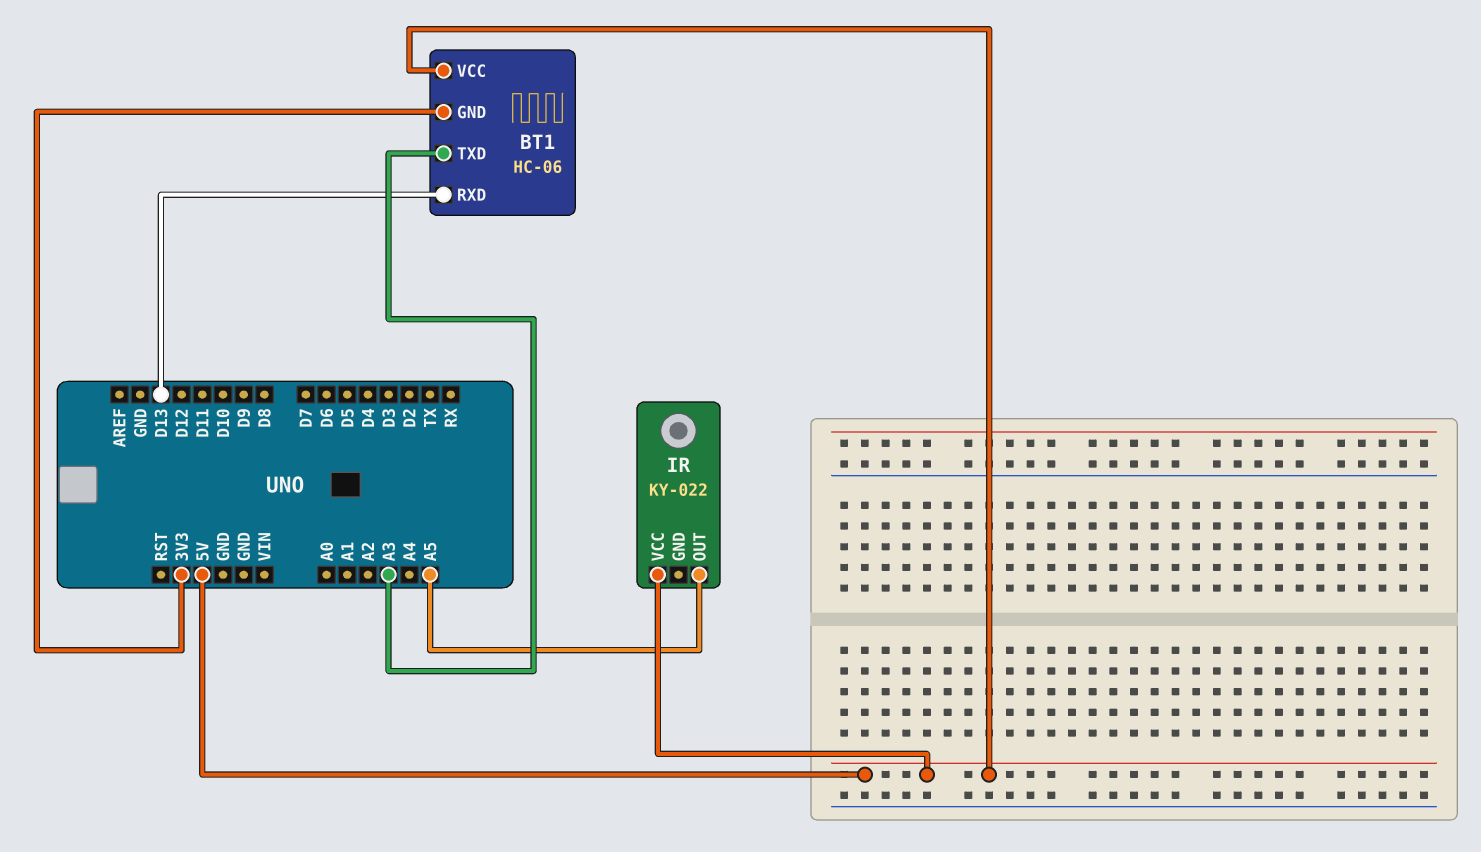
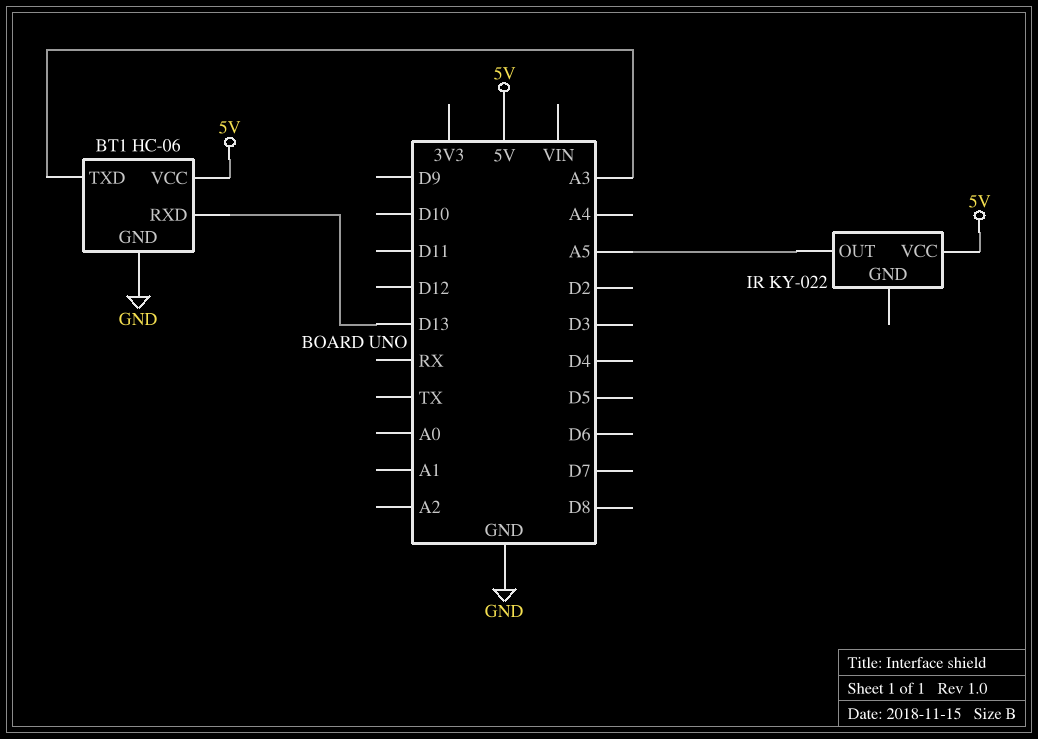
BT1 pin GND: 3V3 -> GND

